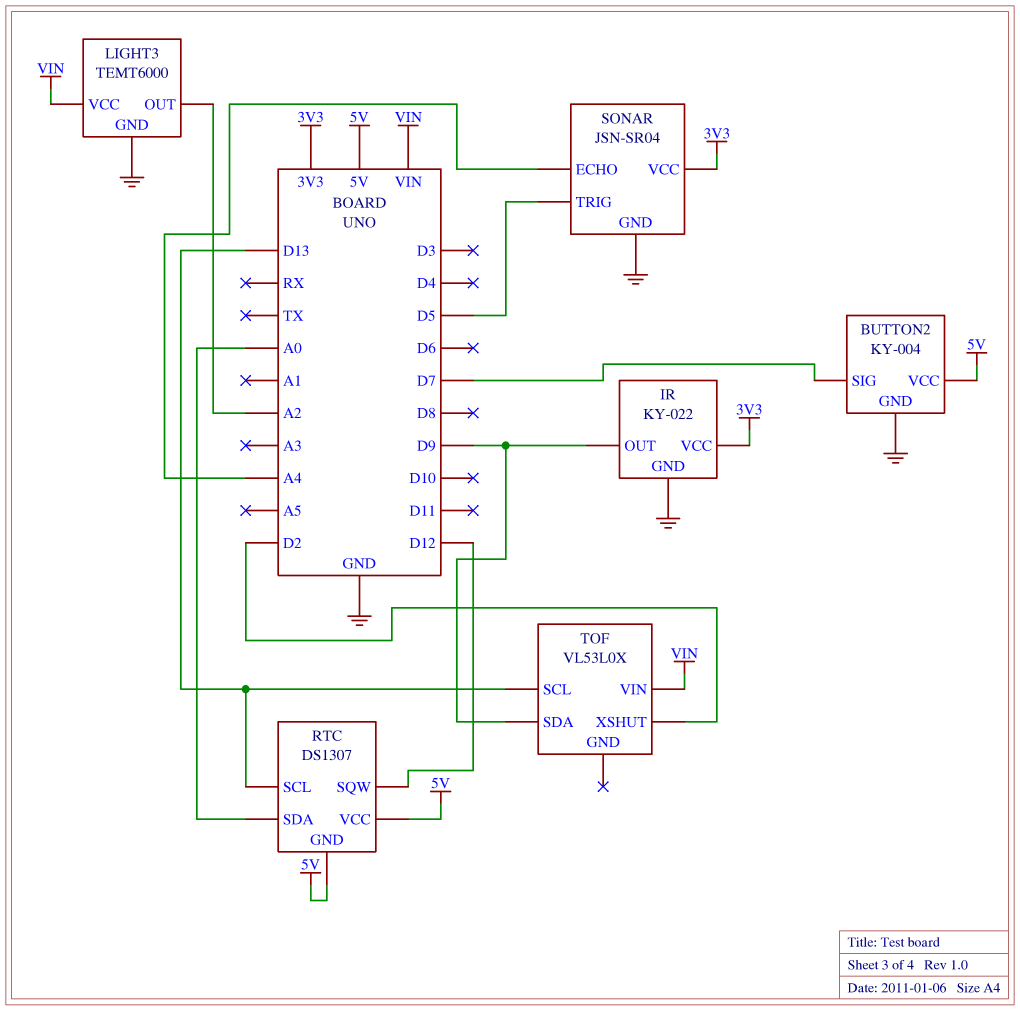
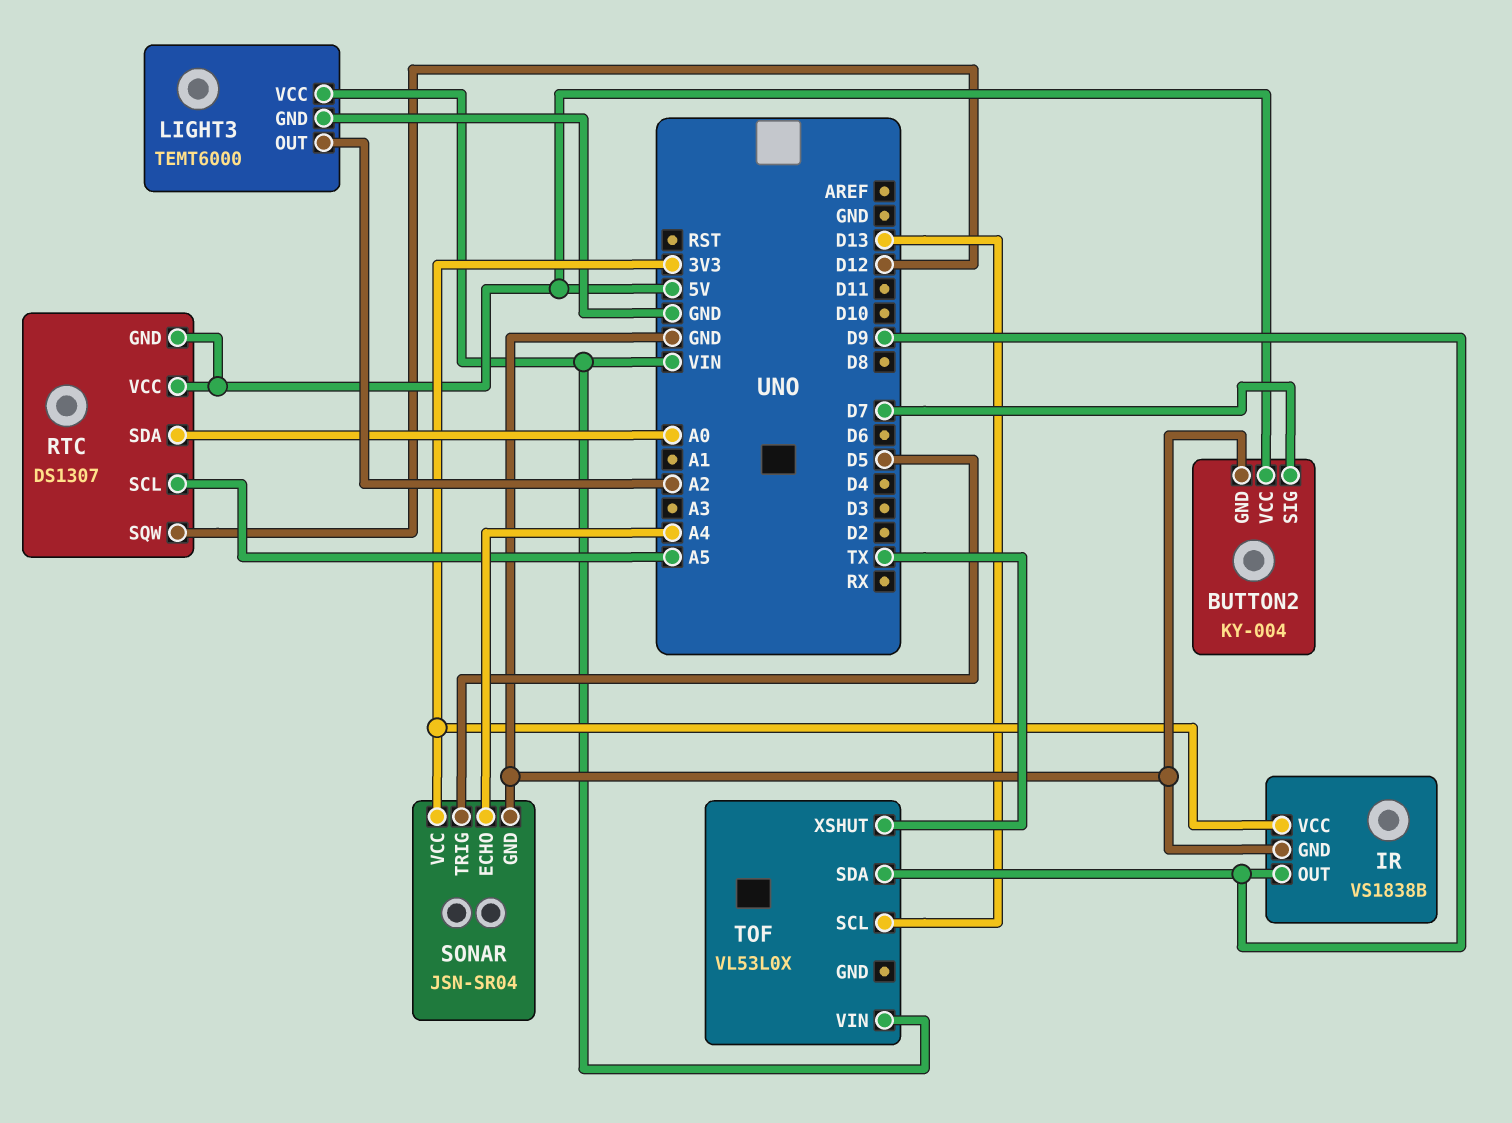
IR: KY-022 -> VS1838B
RTC pin SCL: D13 -> A5
TOF pin XSHUT: D2 -> TX

